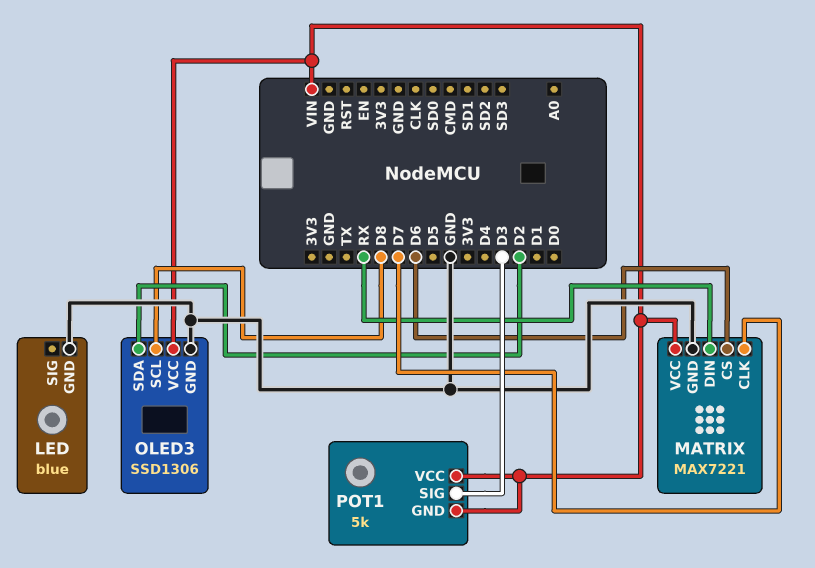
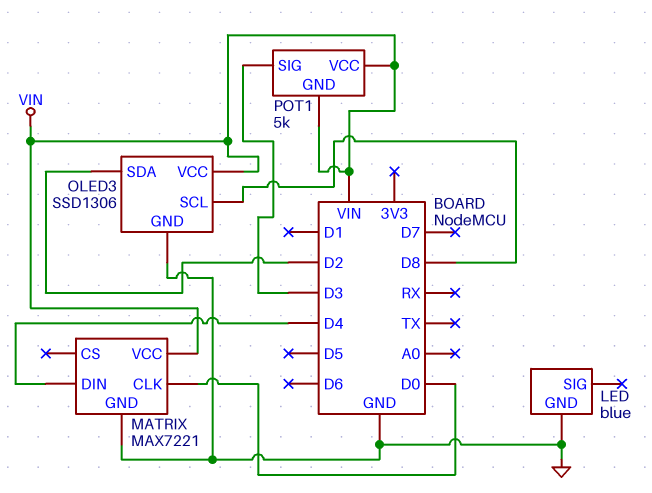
MATRIX pin CLK: D7 -> D0
MATRIX pin CS: D6 -> none
MATRIX pin DIN: RX -> D4

